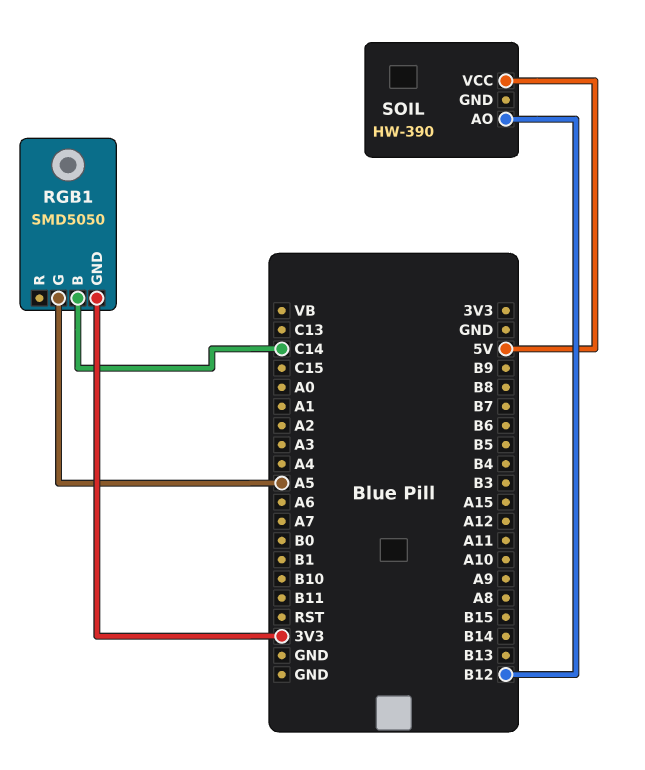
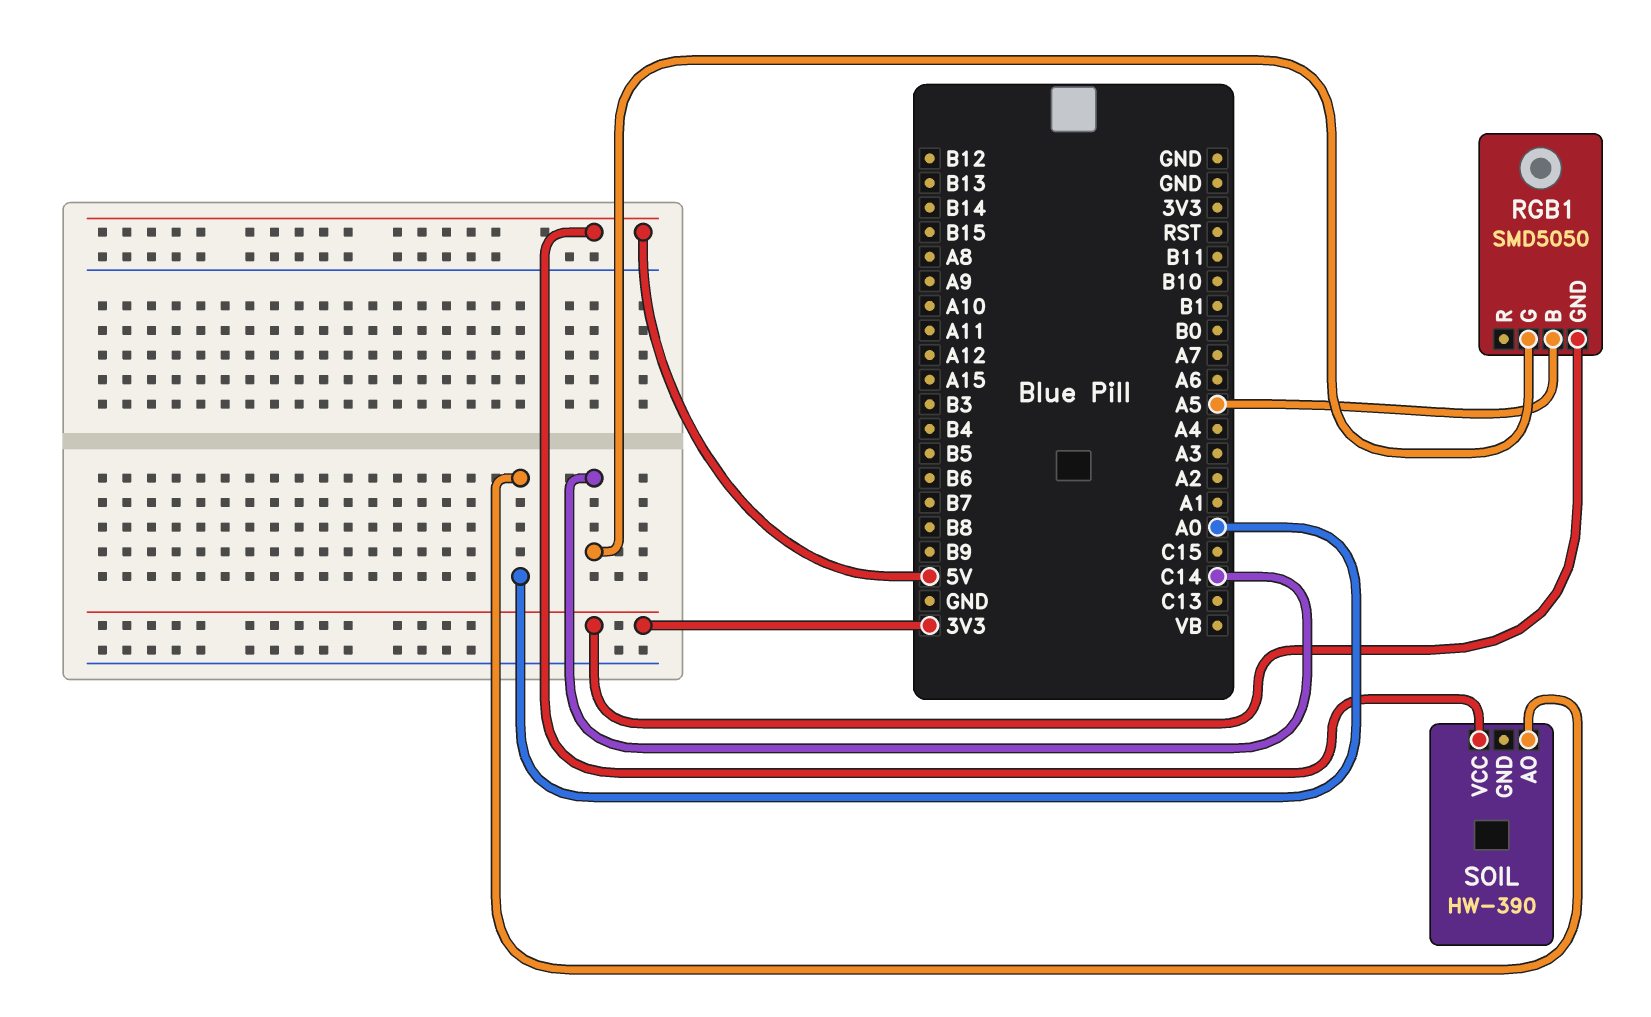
RGB1 pin B: C14 -> A5
RGB1 pin G: A5 -> C14
SOIL pin AO: B12 -> A0

